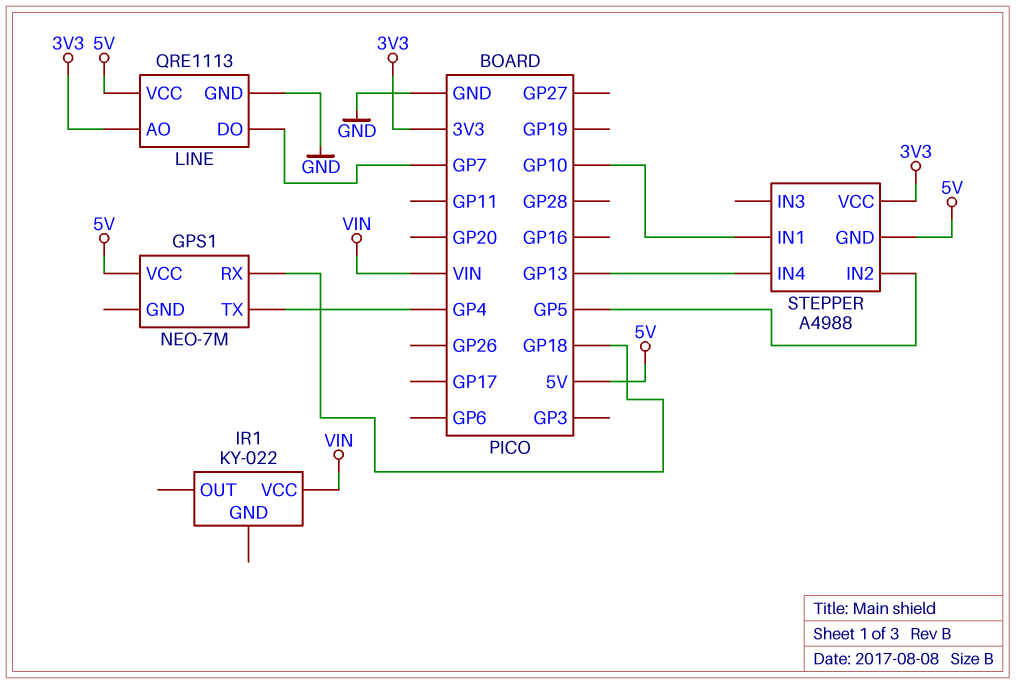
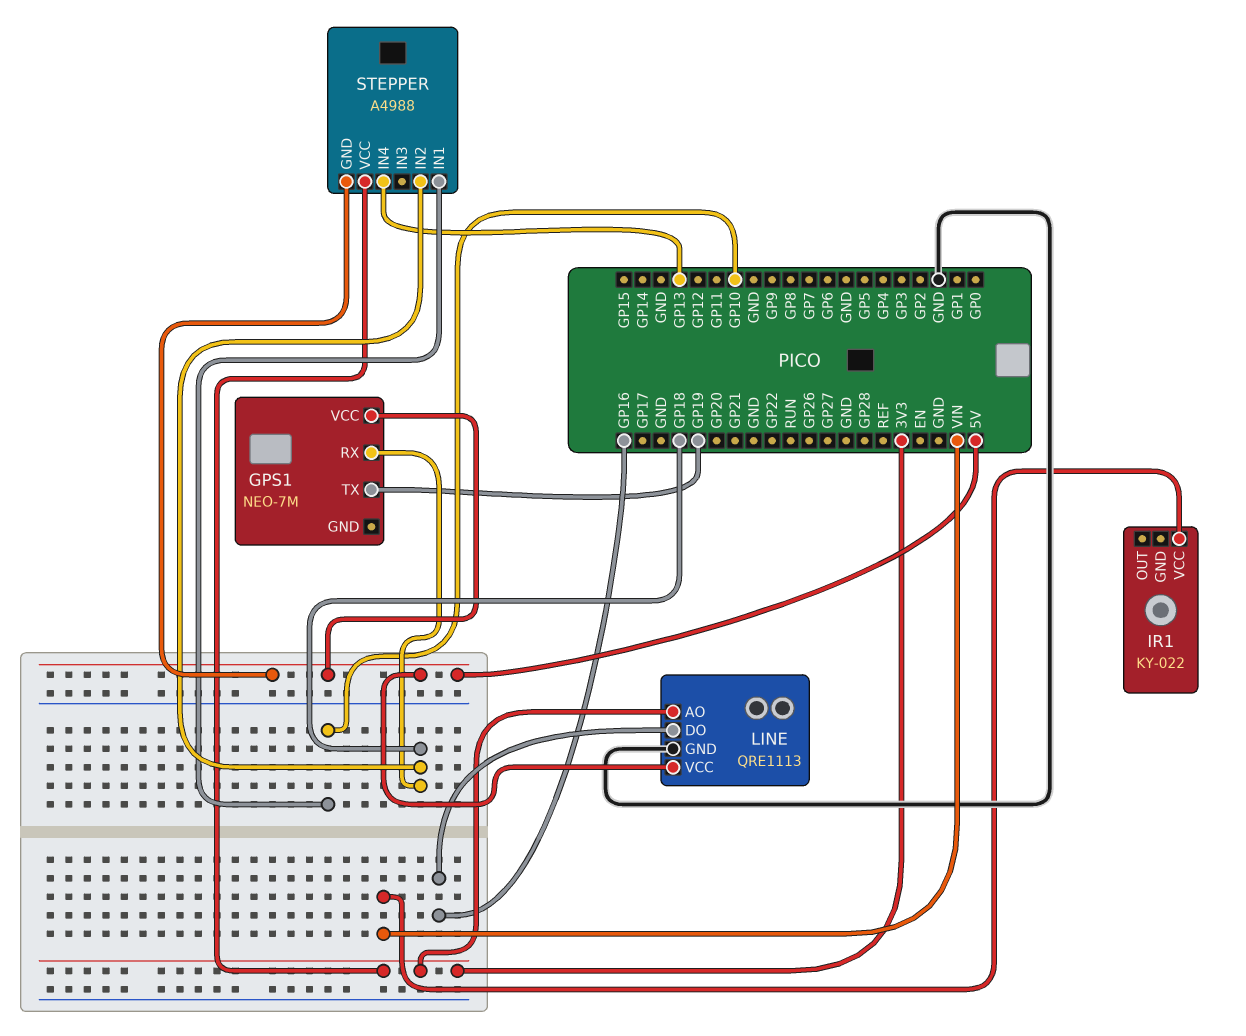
GPS1 pin TX: GP4 -> GP19
LINE pin DO: GP7 -> GP16
STEPPER pin IN2: GP5 -> GP18

